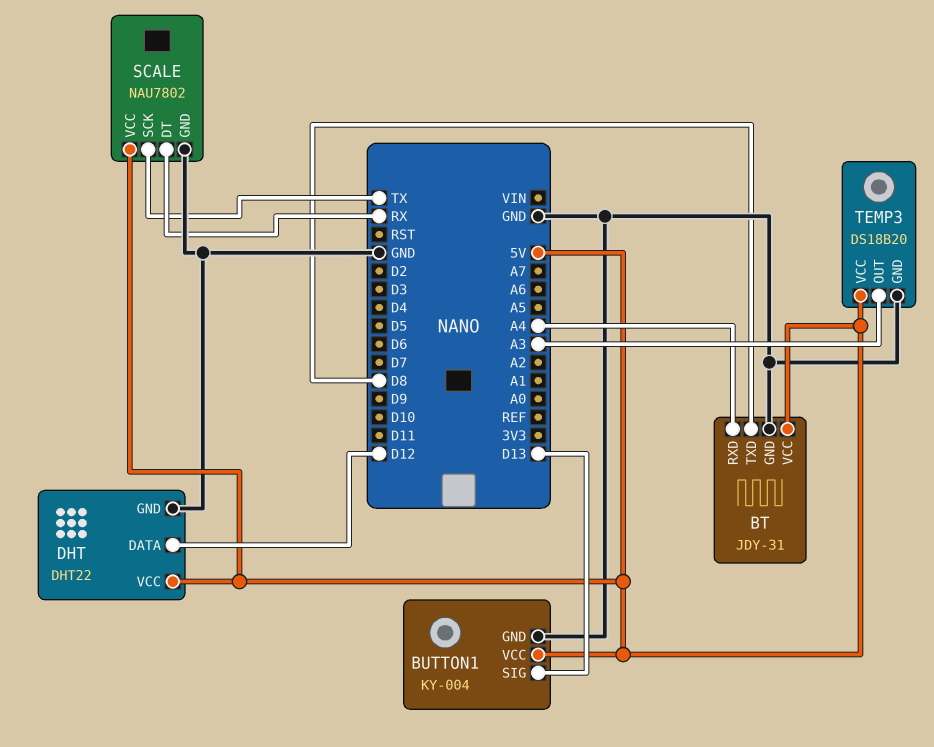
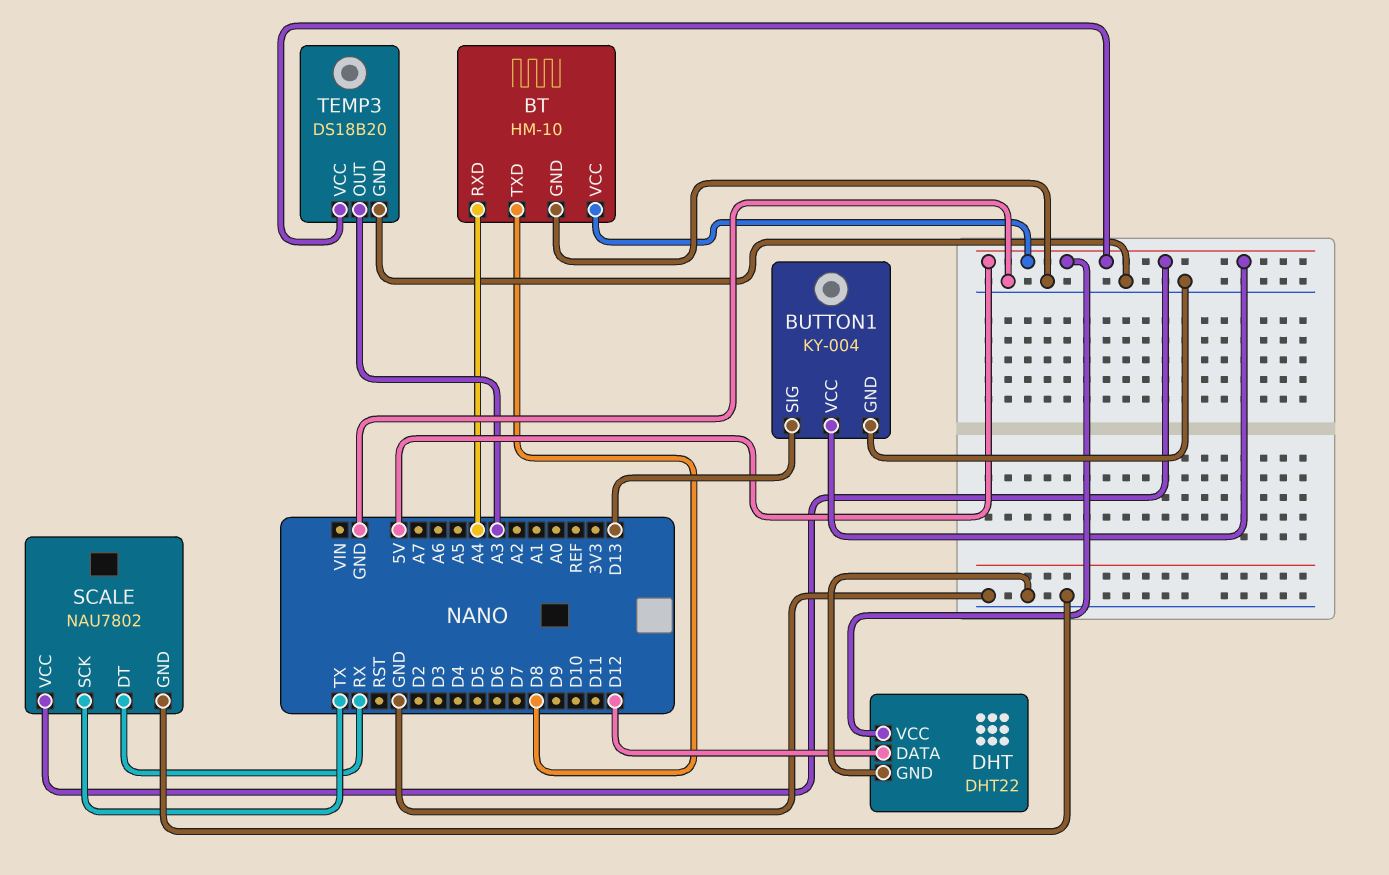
BT: JDY-31 -> HM-10

